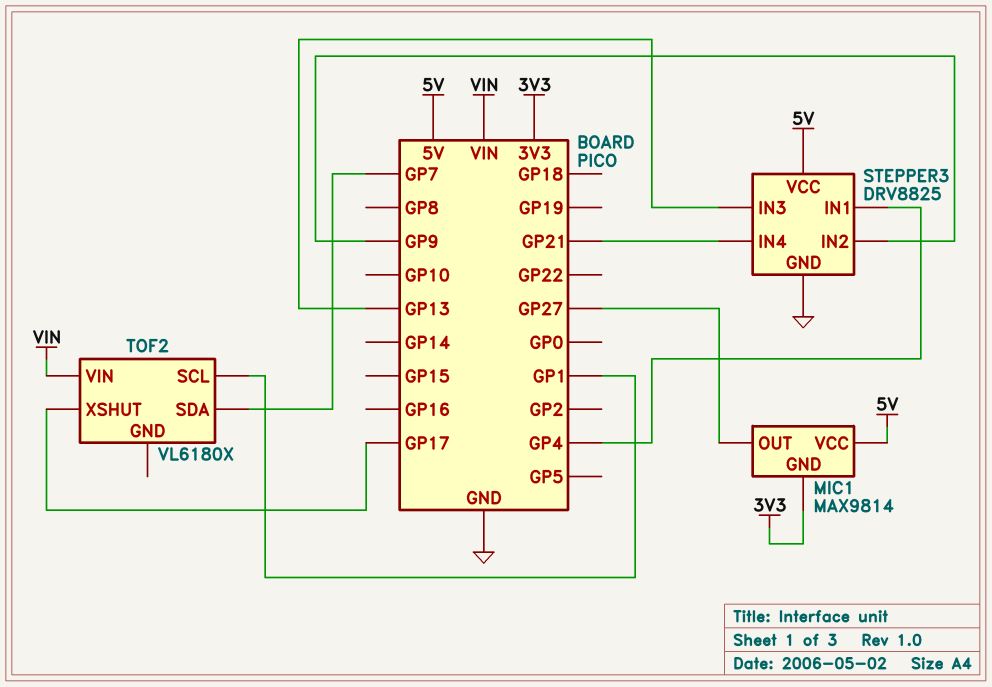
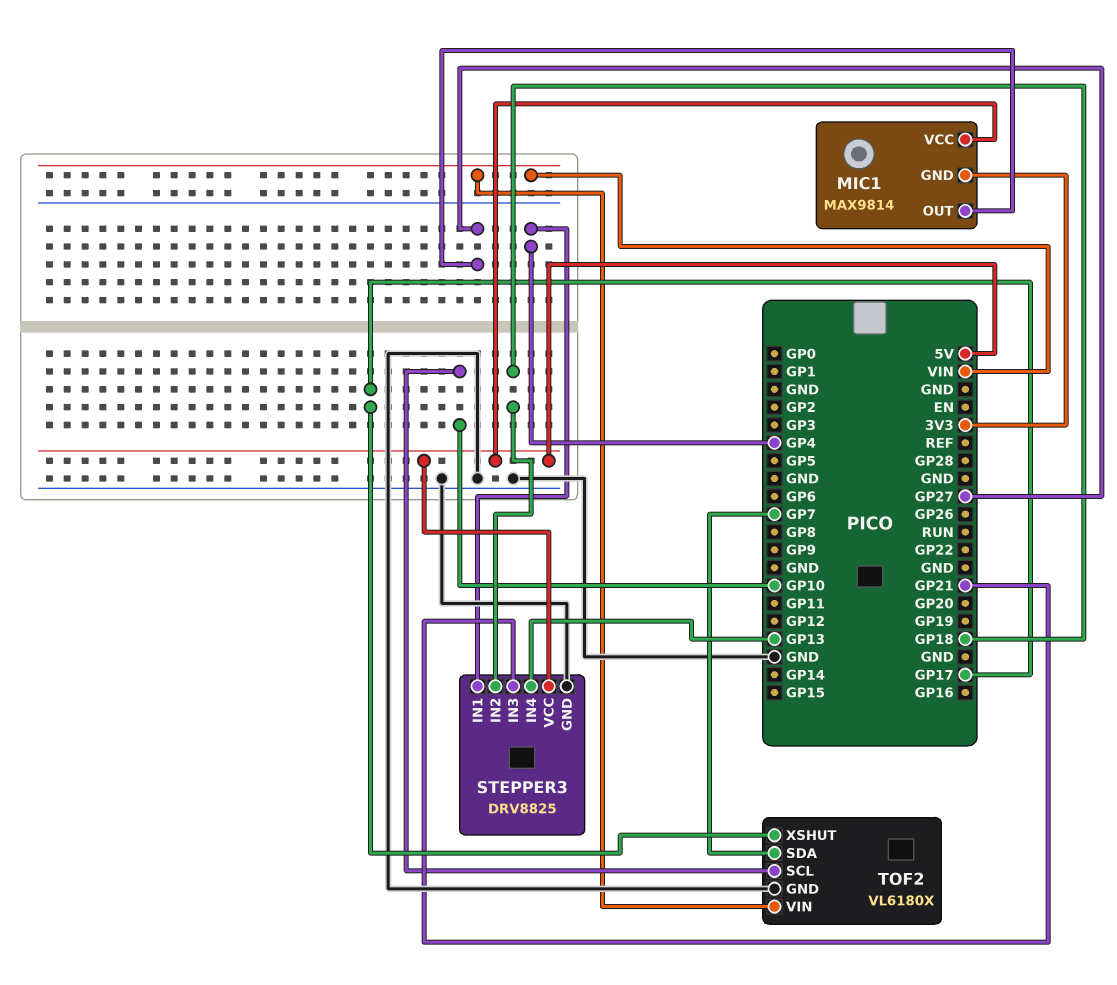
STEPPER3 pin IN2: GP9 -> GP18
STEPPER3 pin IN3: GP13 -> GP21
STEPPER3 pin IN4: GP21 -> GP13
TOF2 pin GND: none -> GND
TOF2 pin SCL: GP1 -> GP10

